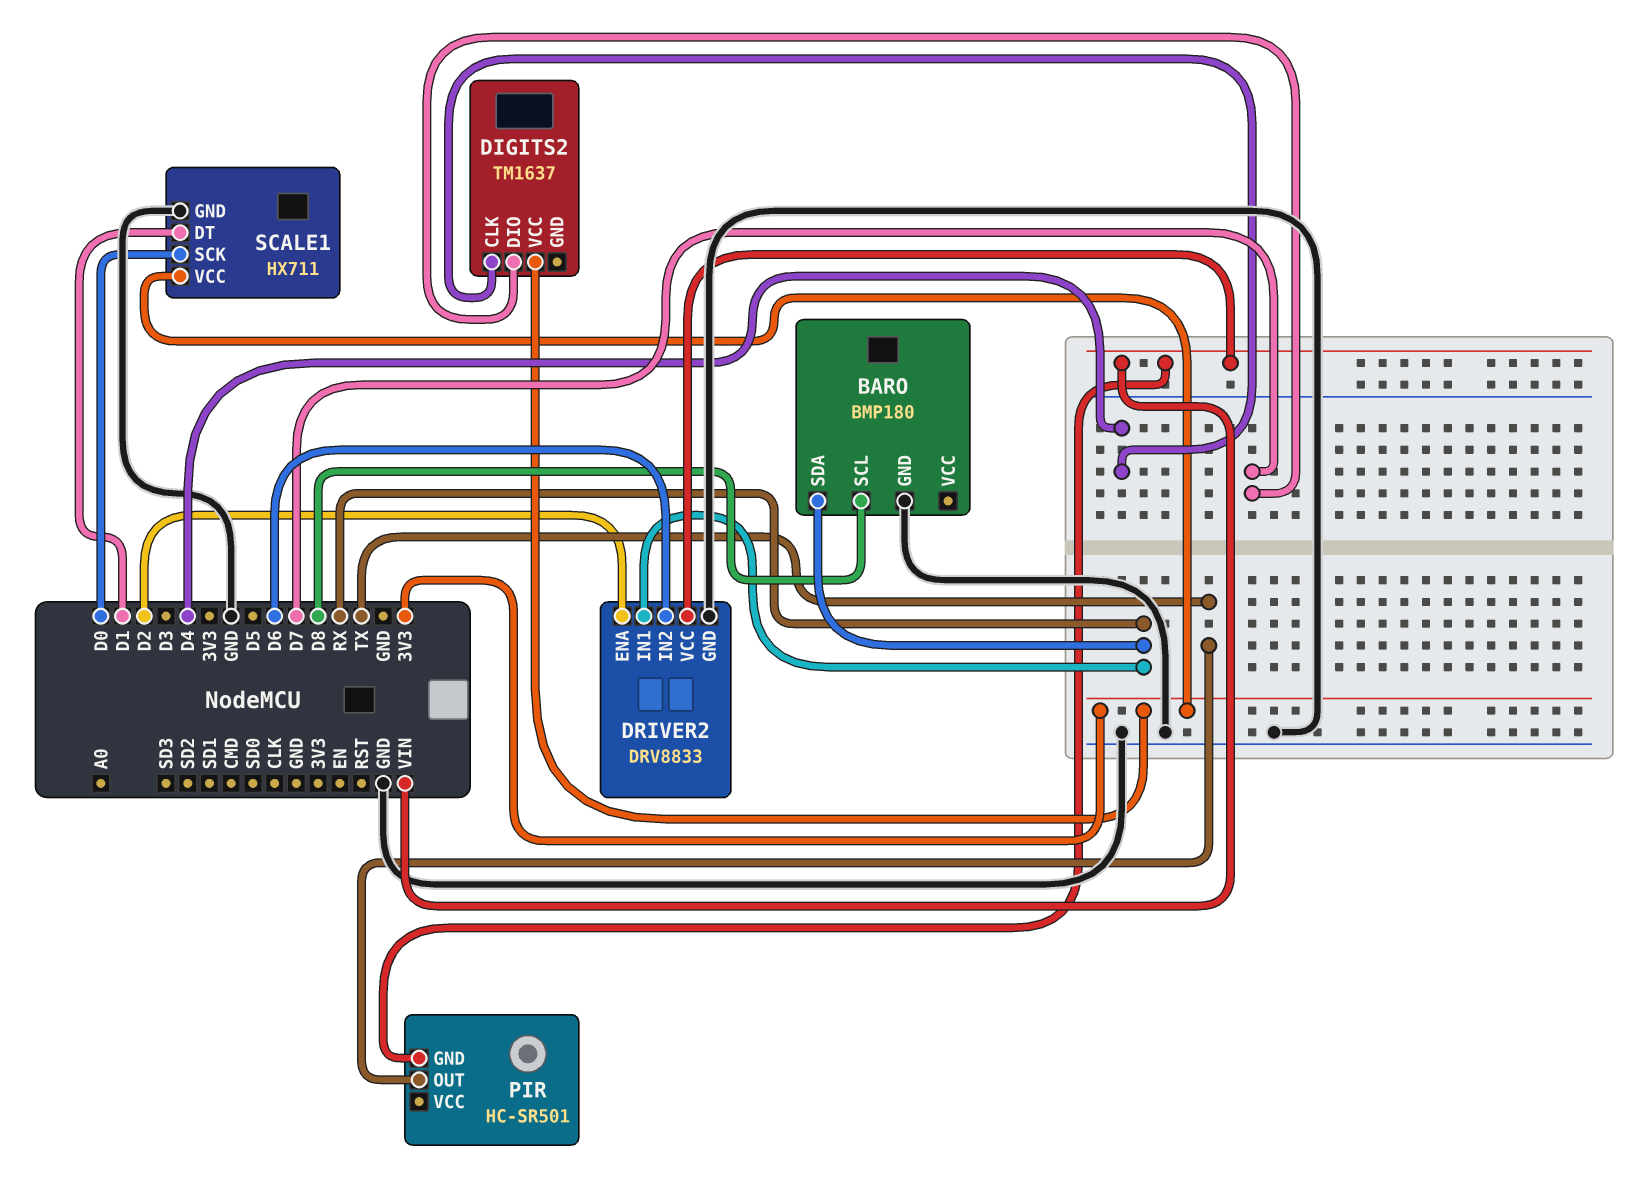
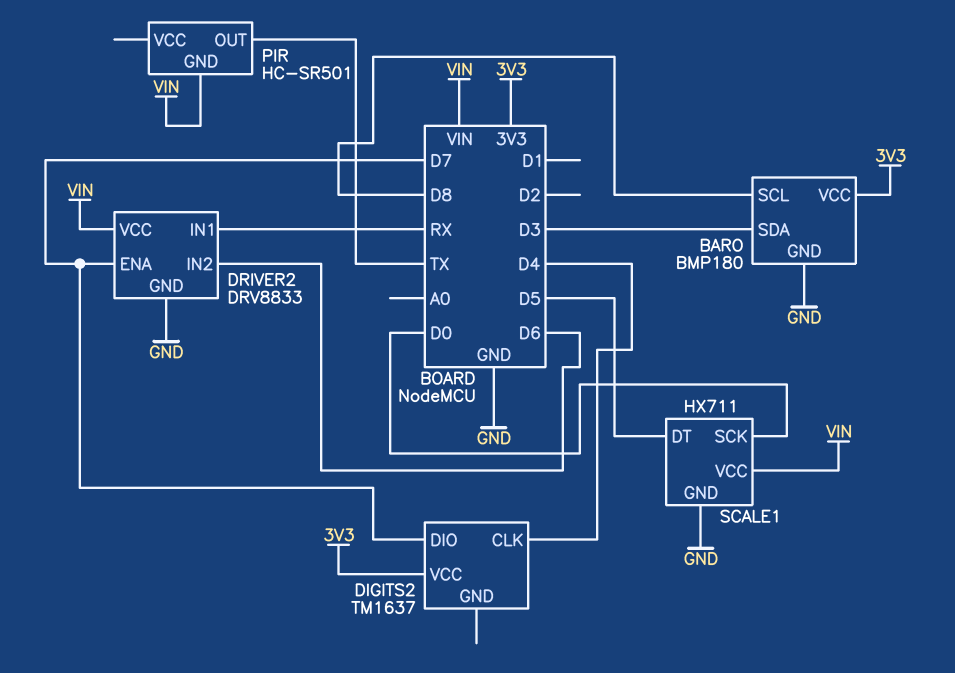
BARO pin SDA: RX -> D3
BARO pin VCC: none -> 3V3
DRIVER2 pin ENA: D2 -> D7
SCALE1 pin DT: D1 -> D5
SCALE1 pin VCC: 3V3 -> VIN

